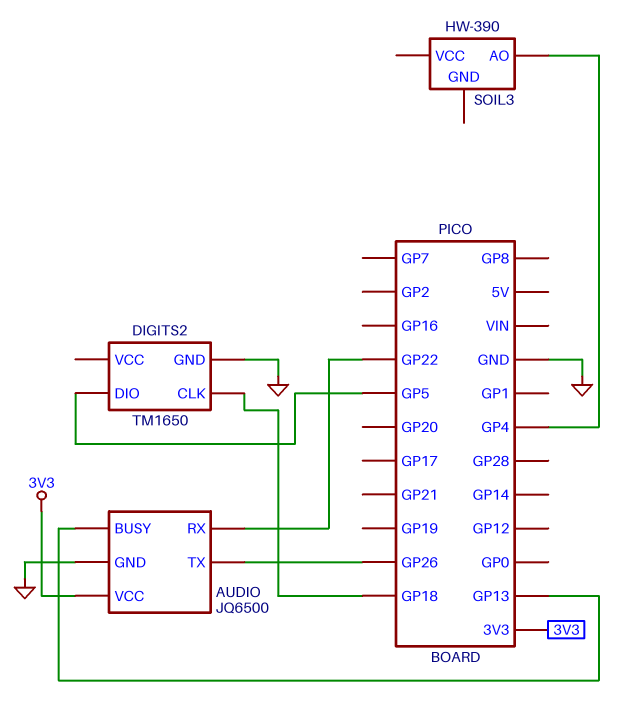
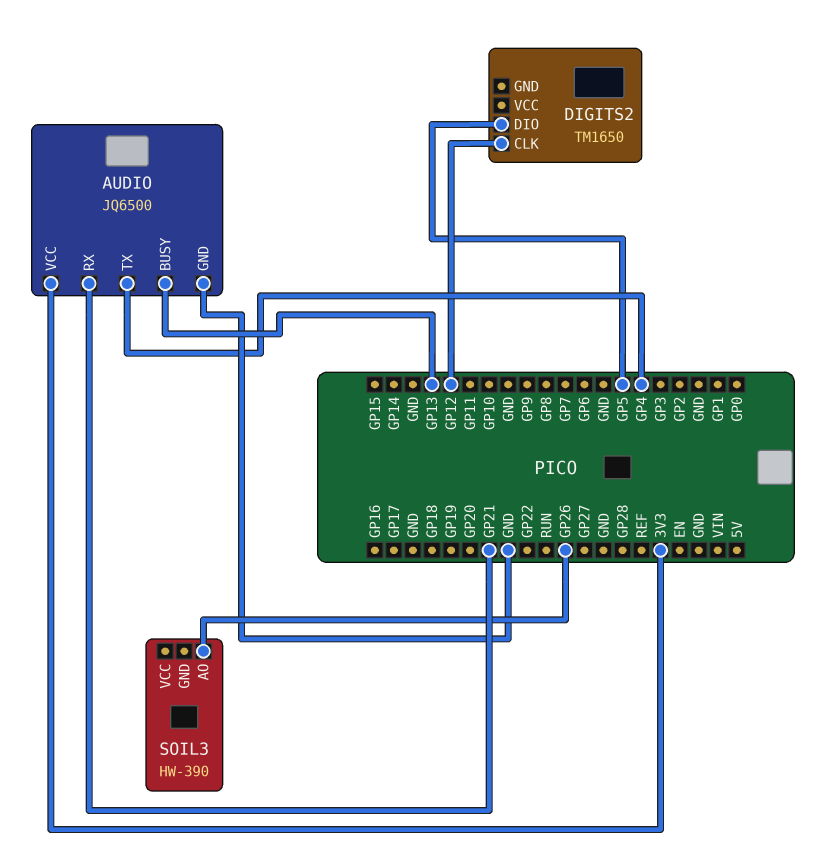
AUDIO pin RX: GP22 -> GP21
AUDIO pin TX: GP26 -> GP4
DIGITS2 pin CLK: GP18 -> GP12
DIGITS2 pin GND: GND -> none
SOIL3 pin AO: GP4 -> GP26

